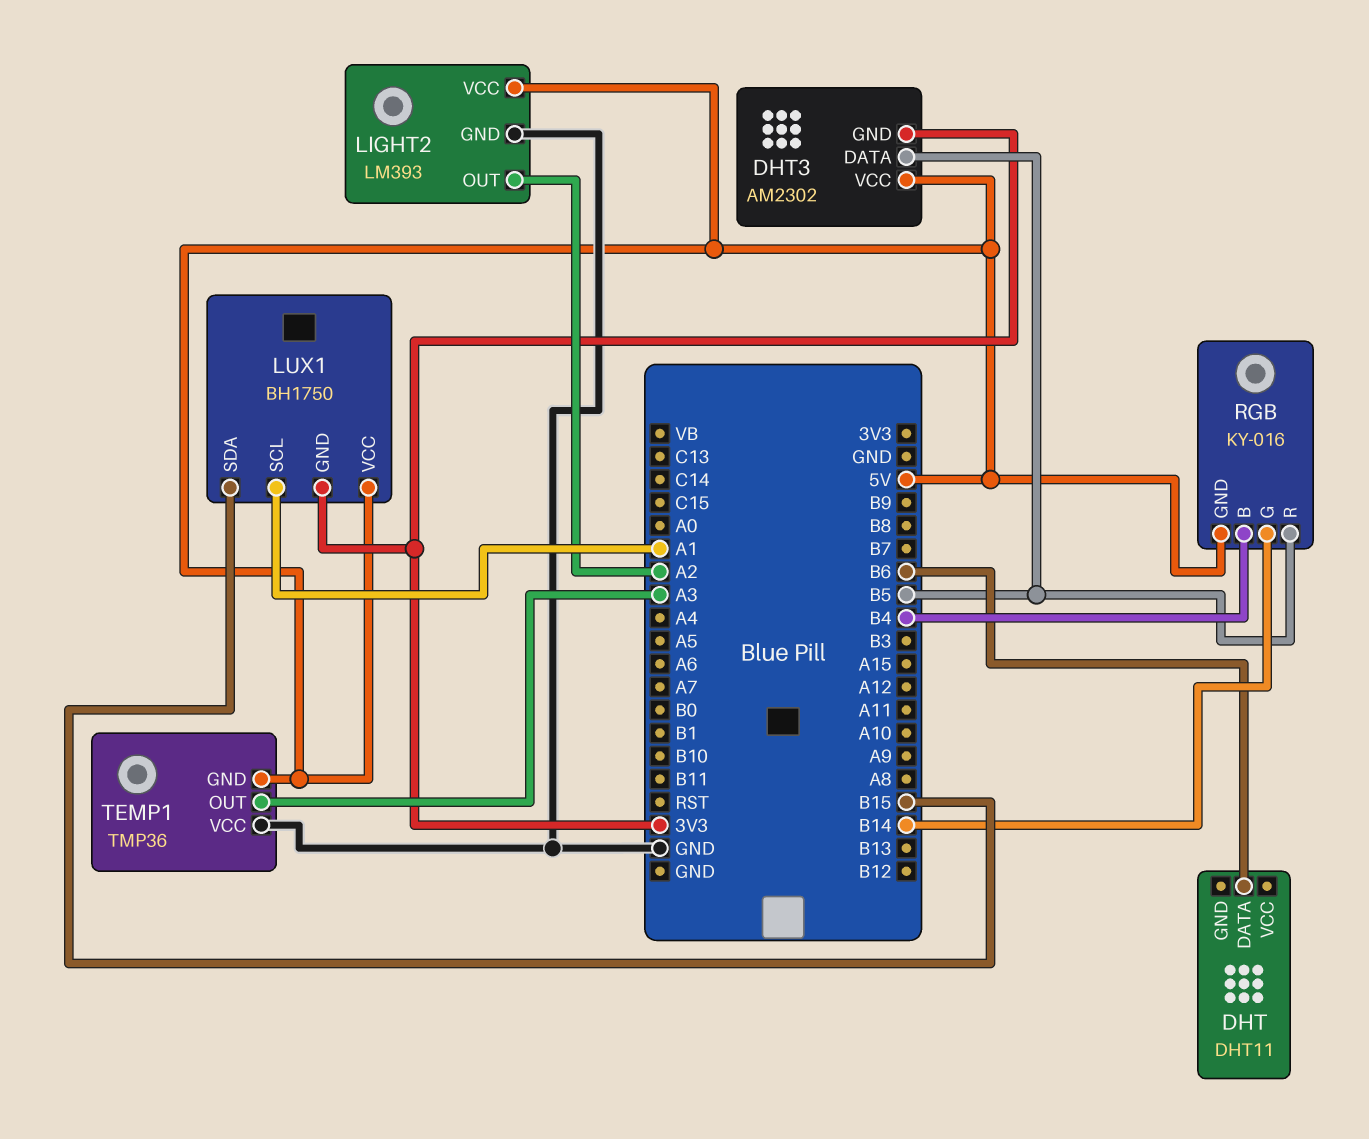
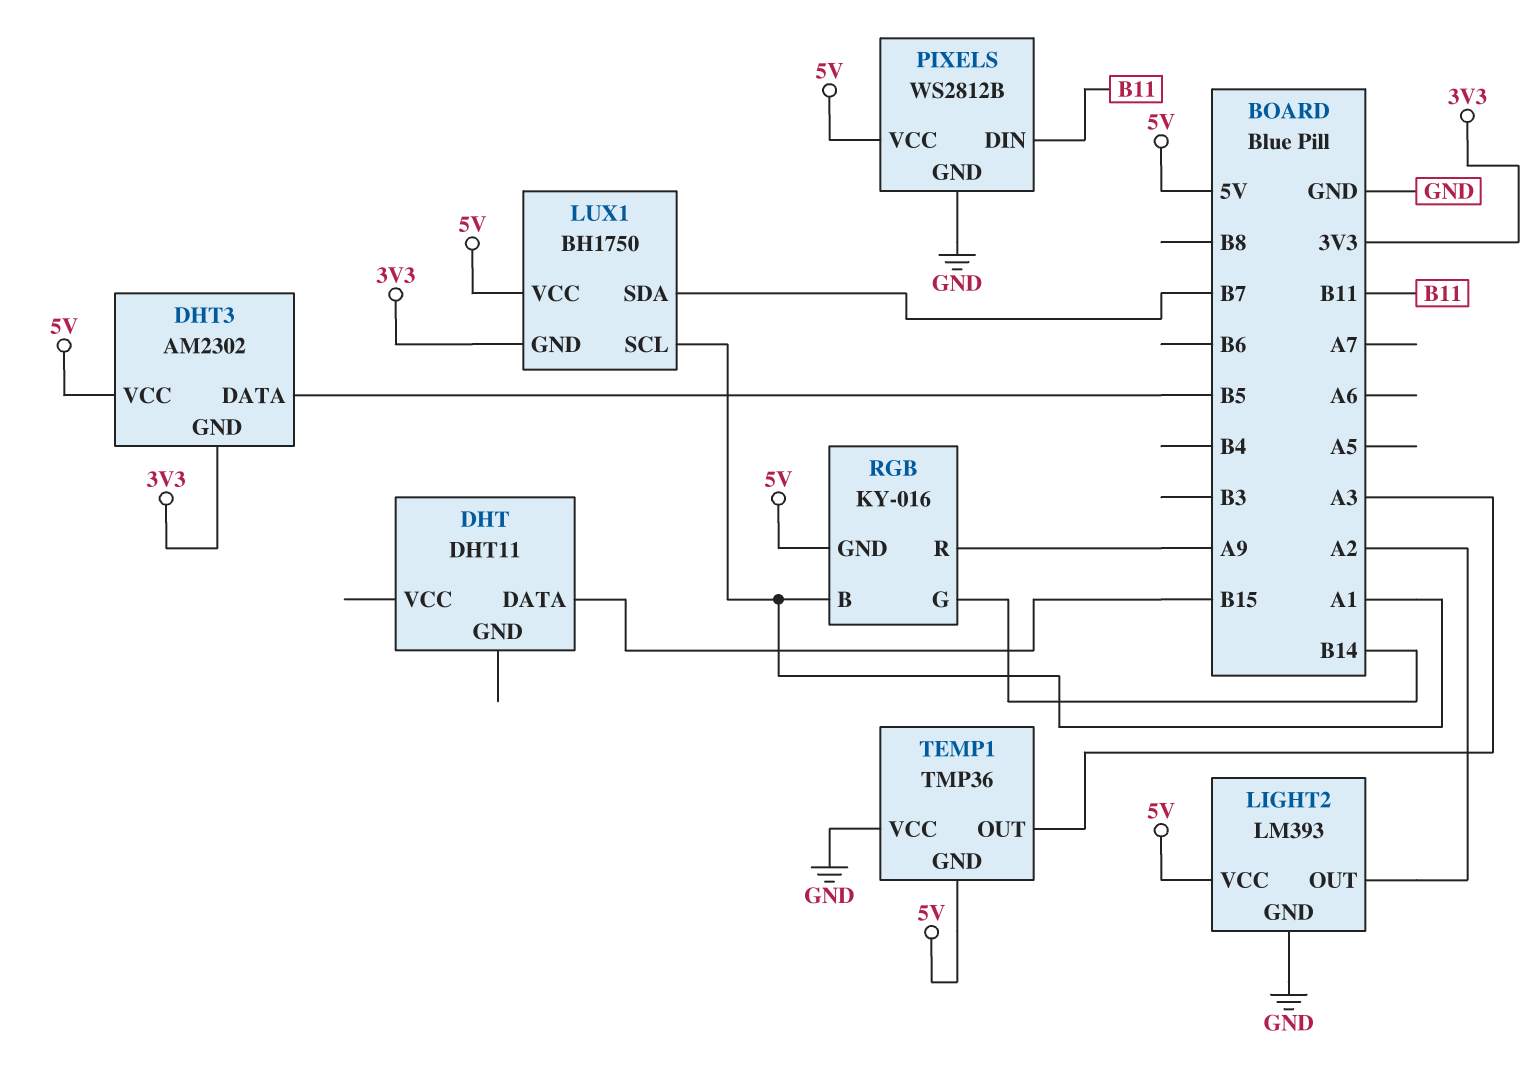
DHT pin DATA: B6 -> B15
LUX1 pin SDA: B15 -> B7
PIXELS: none -> WS2812B
PIXELS pin DIN: none -> B11
PIXELS pin GND: none -> GND
PIXELS pin VCC: none -> 5V
RGB pin B: B4 -> A1
RGB pin R: B5 -> A9

